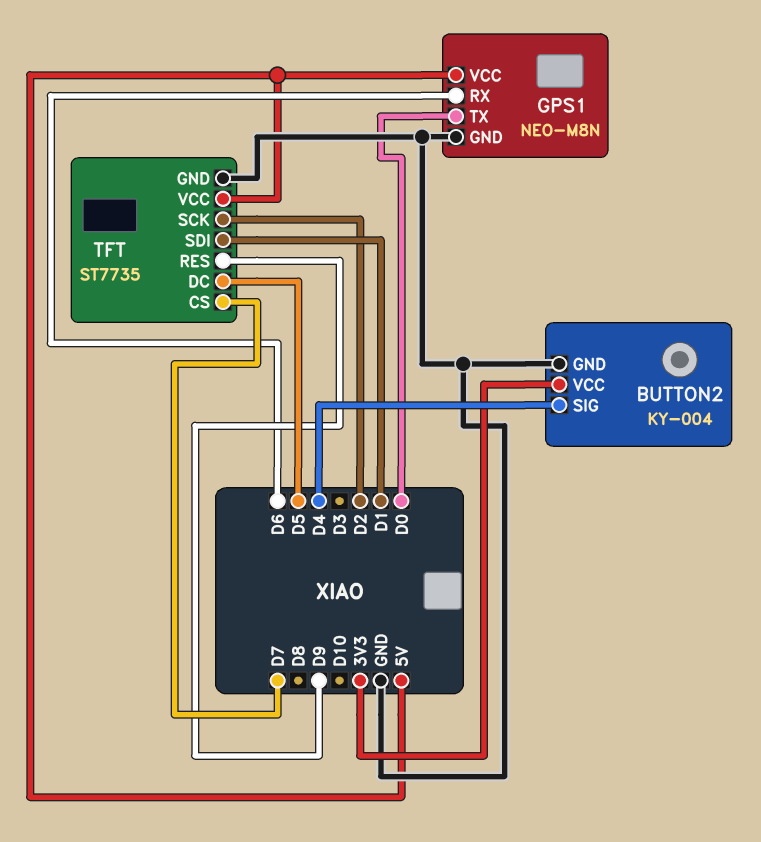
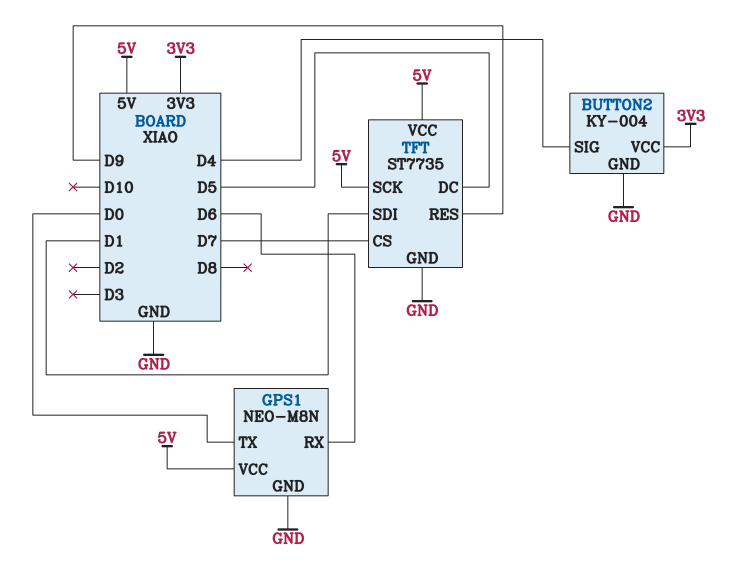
TFT pin SCK: D2 -> 5V

